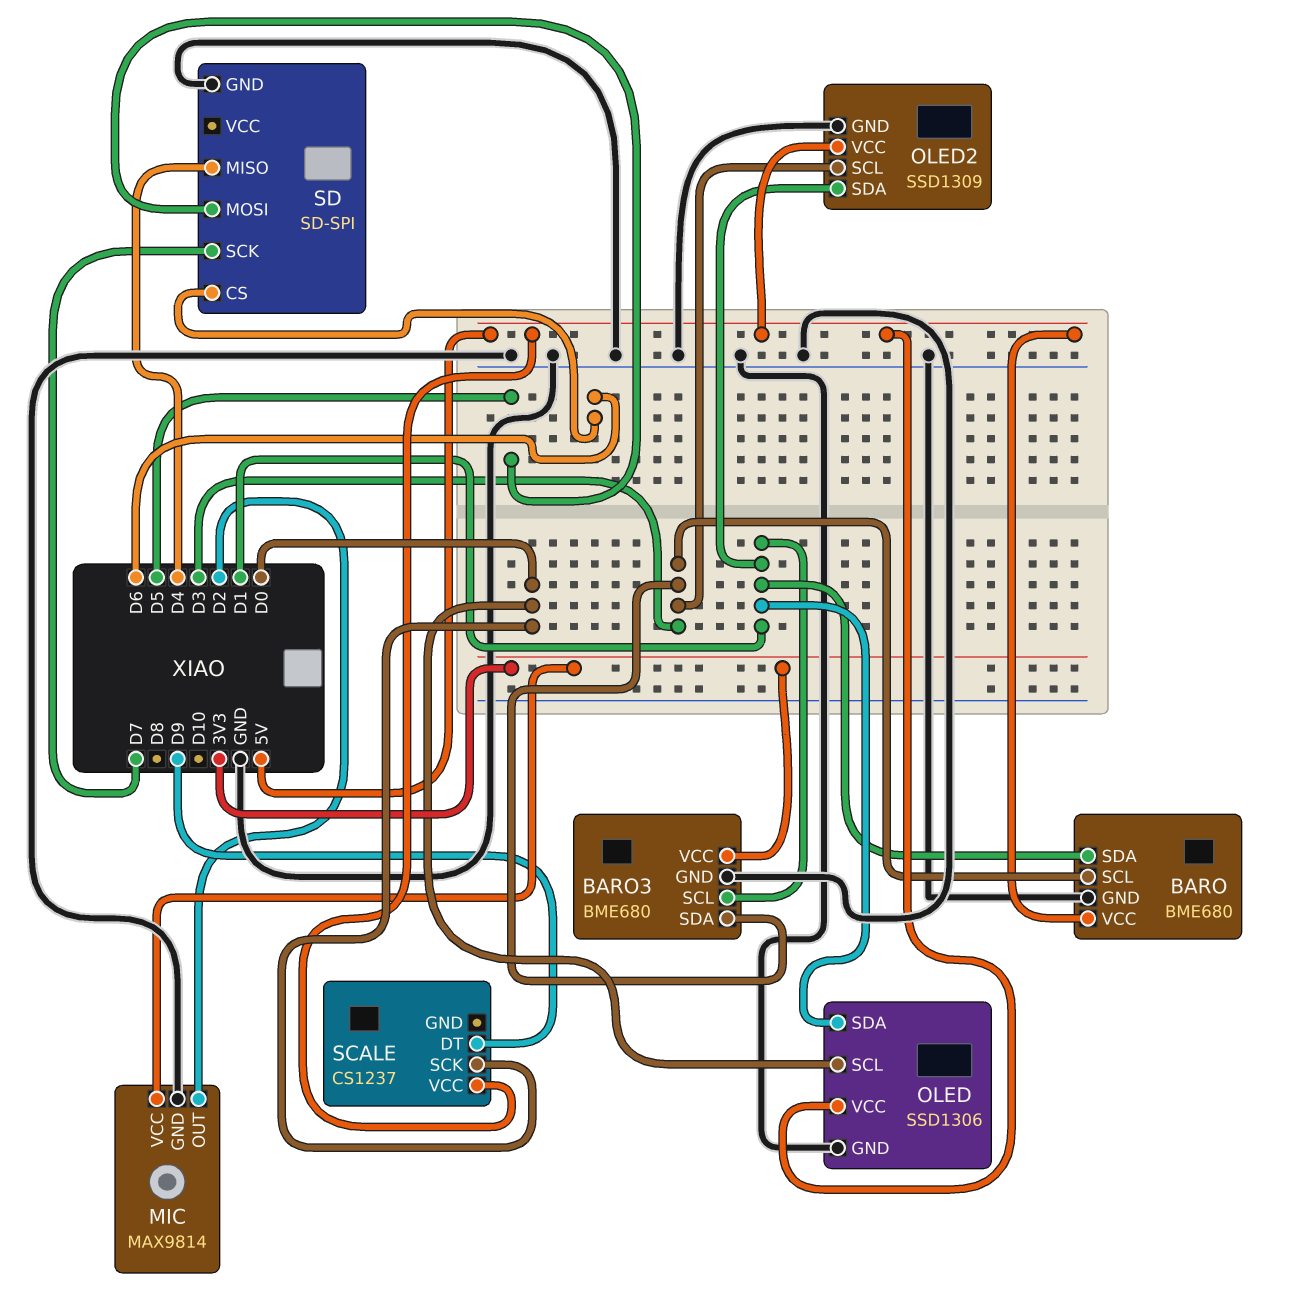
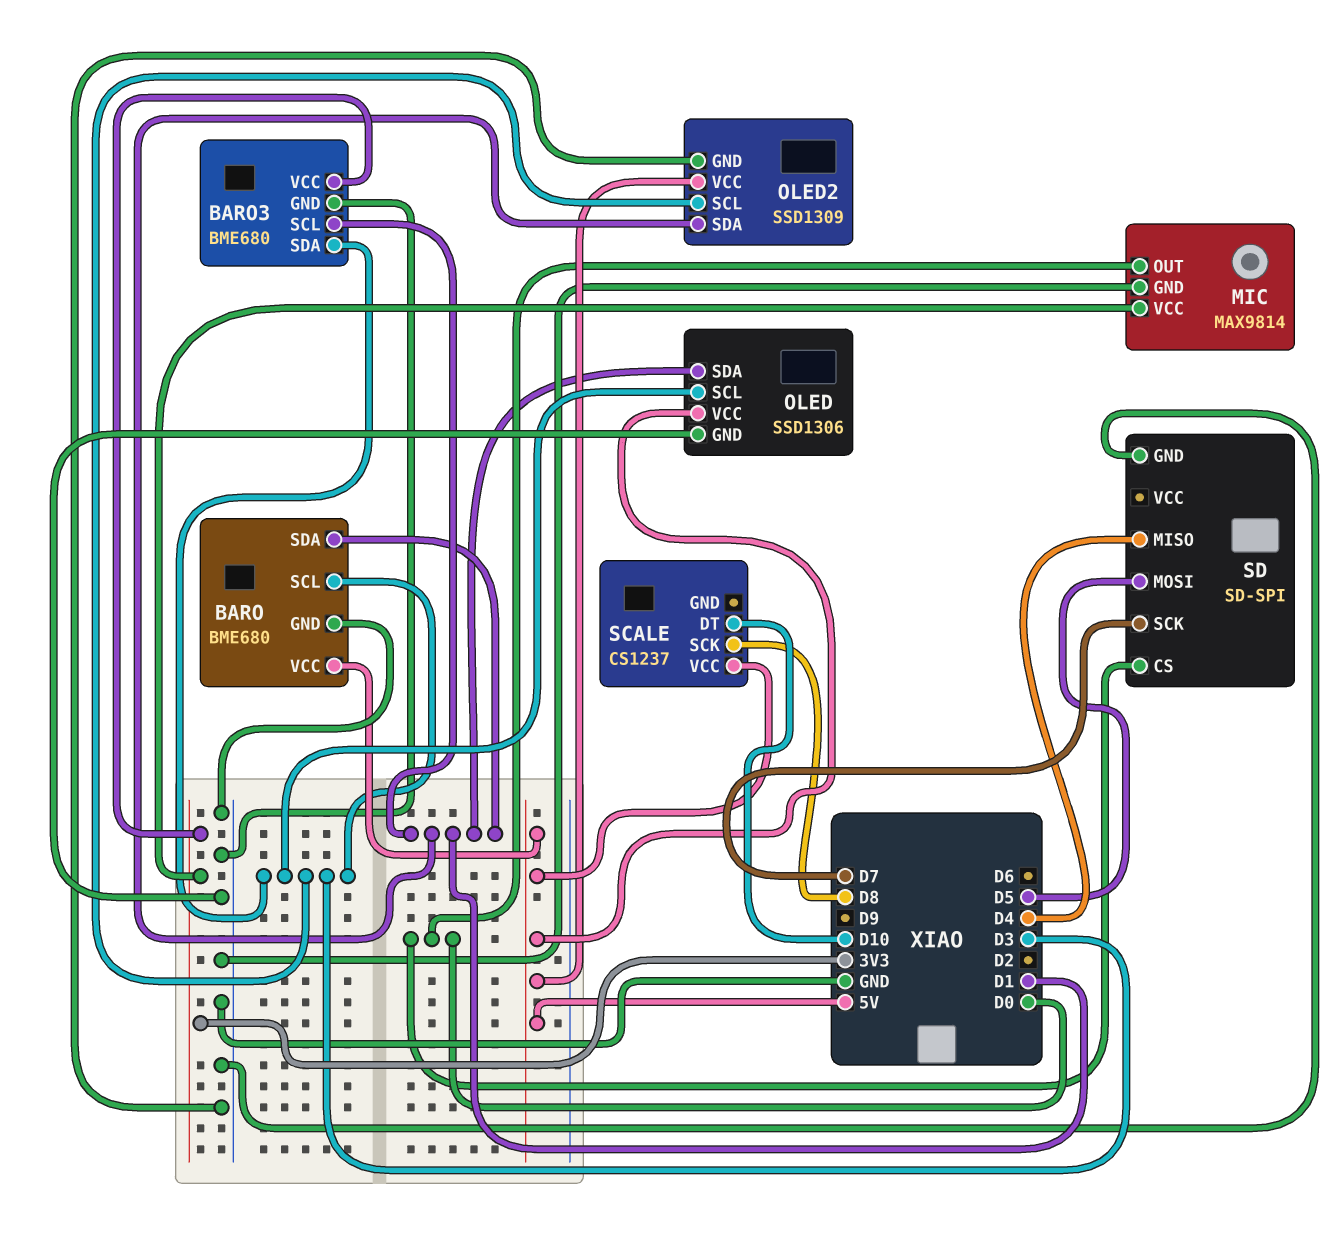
MIC pin OUT: D2 -> D0
OLED pin SCL: D0 -> D3
SCALE pin DT: D9 -> D10
SCALE pin SCK: D0 -> D8
SD pin CS: D6 -> D0

